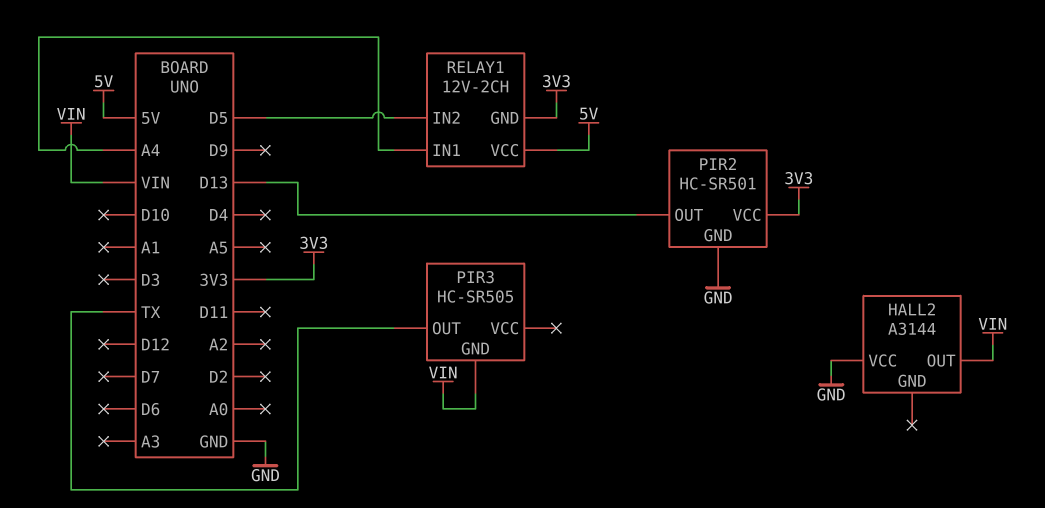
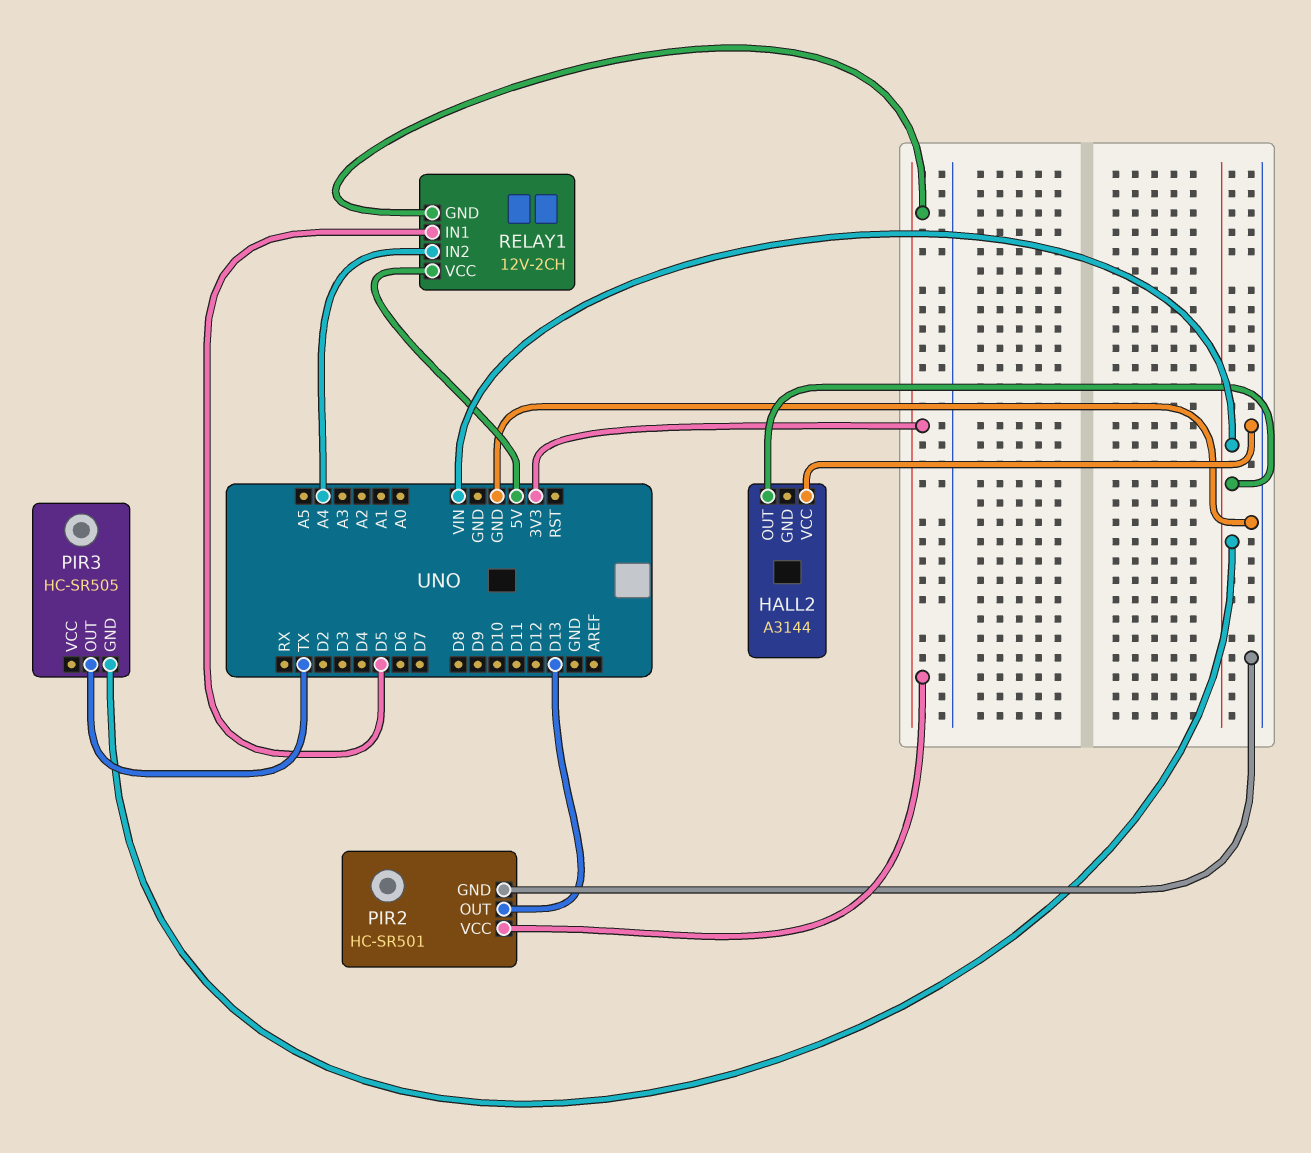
RELAY1 pin IN1: A4 -> D5
RELAY1 pin IN2: D5 -> A4

